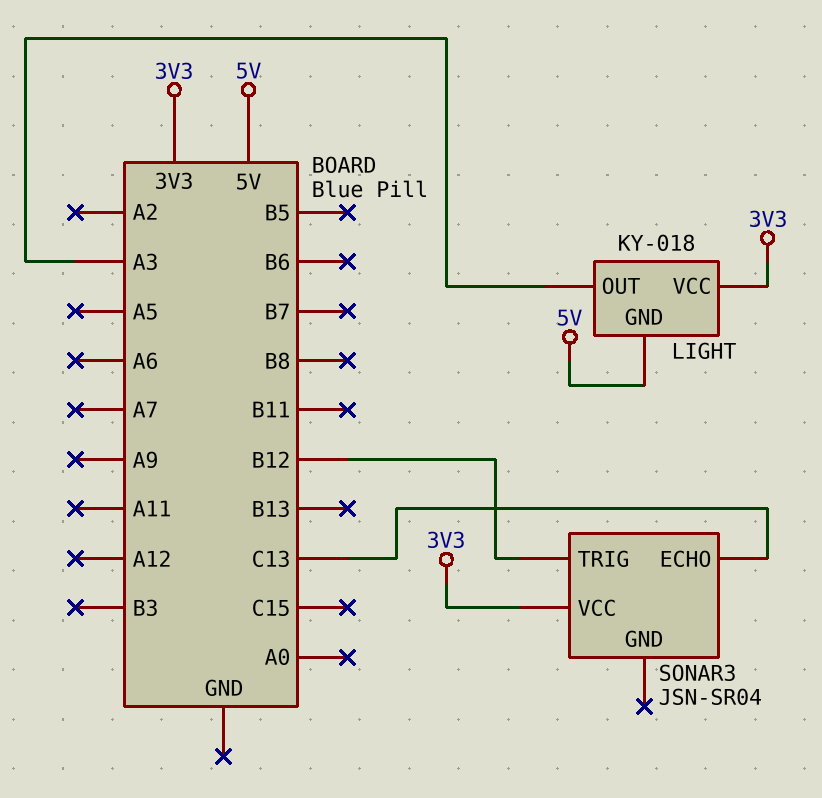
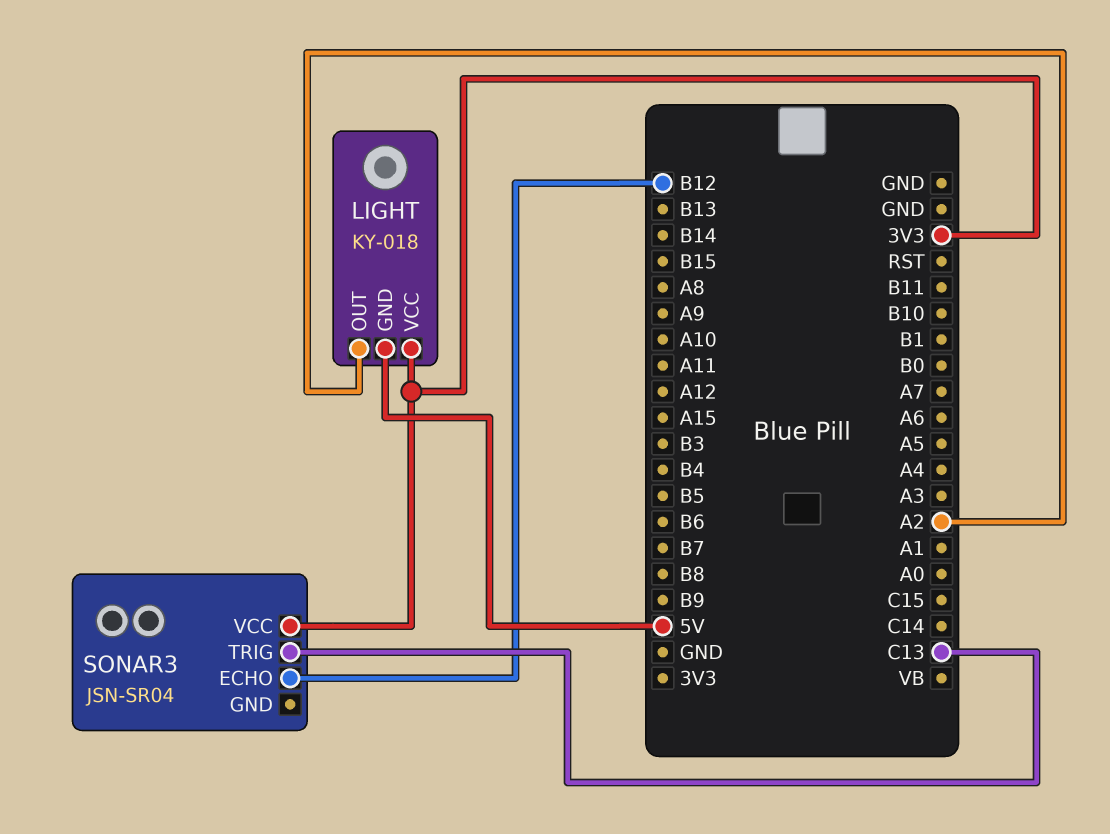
LIGHT pin OUT: A3 -> A2
SONAR3 pin ECHO: C13 -> B12
SONAR3 pin TRIG: B12 -> C13

